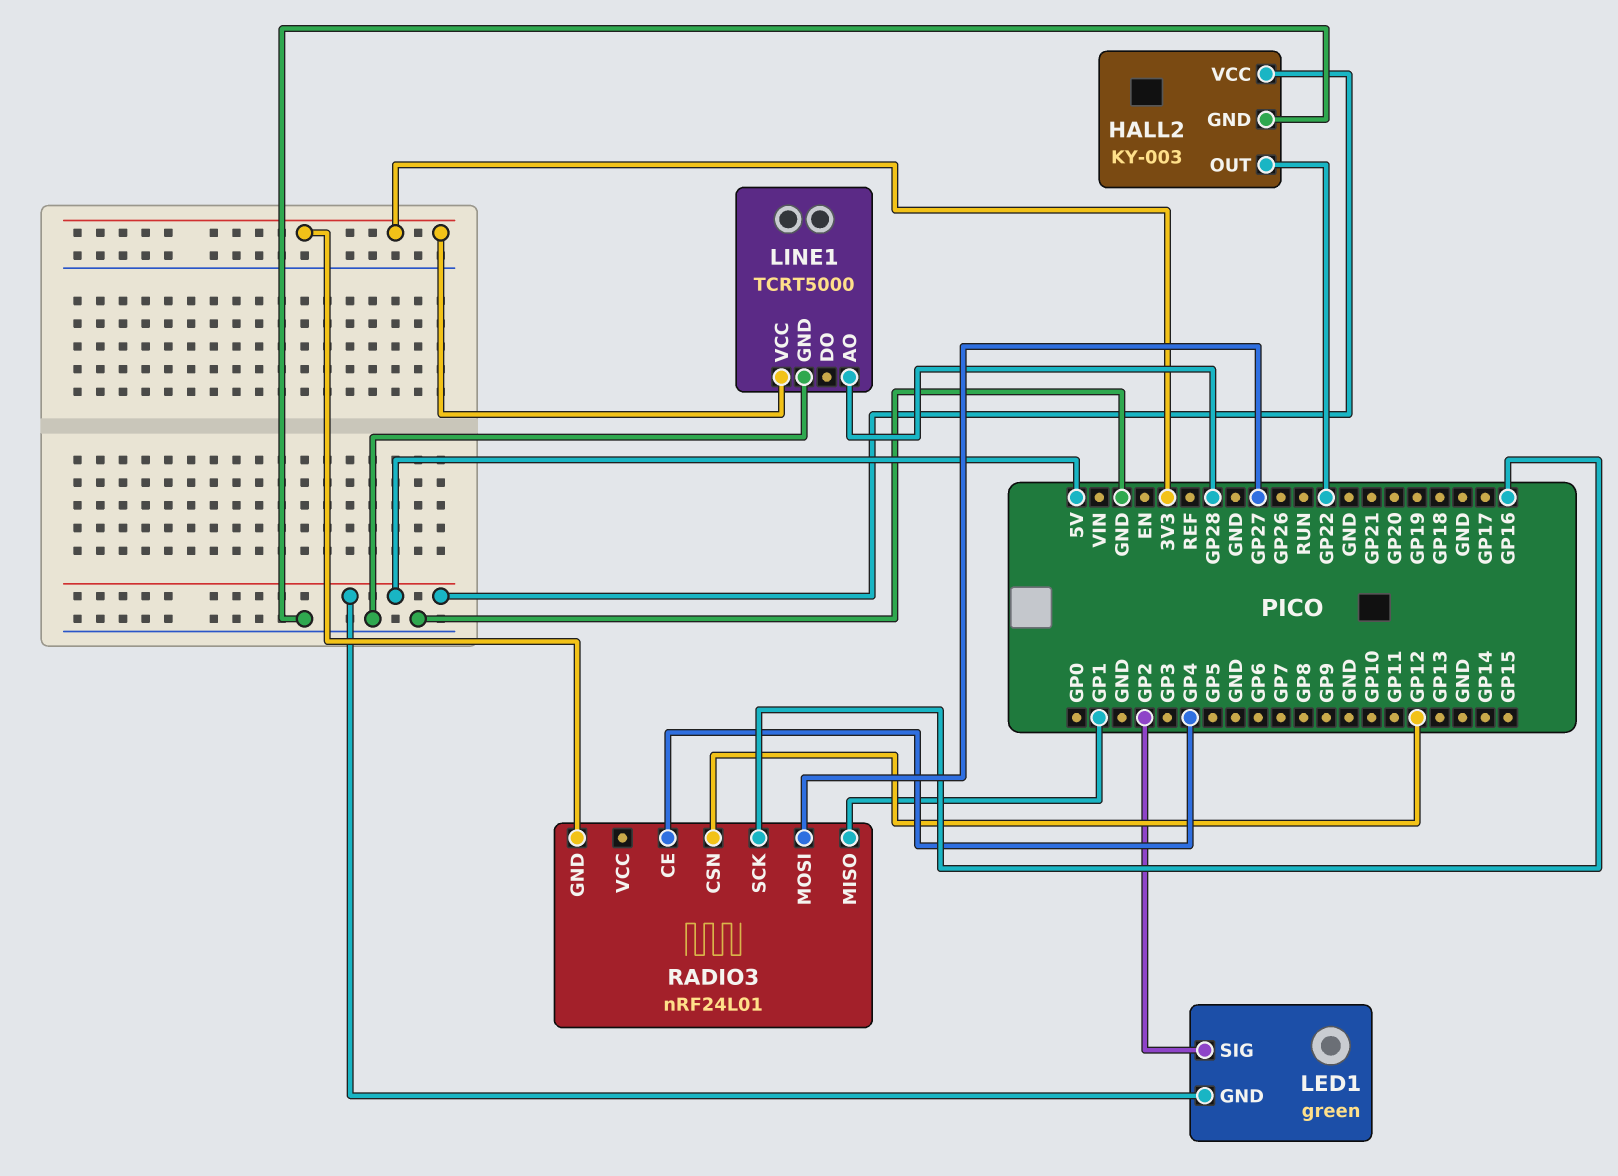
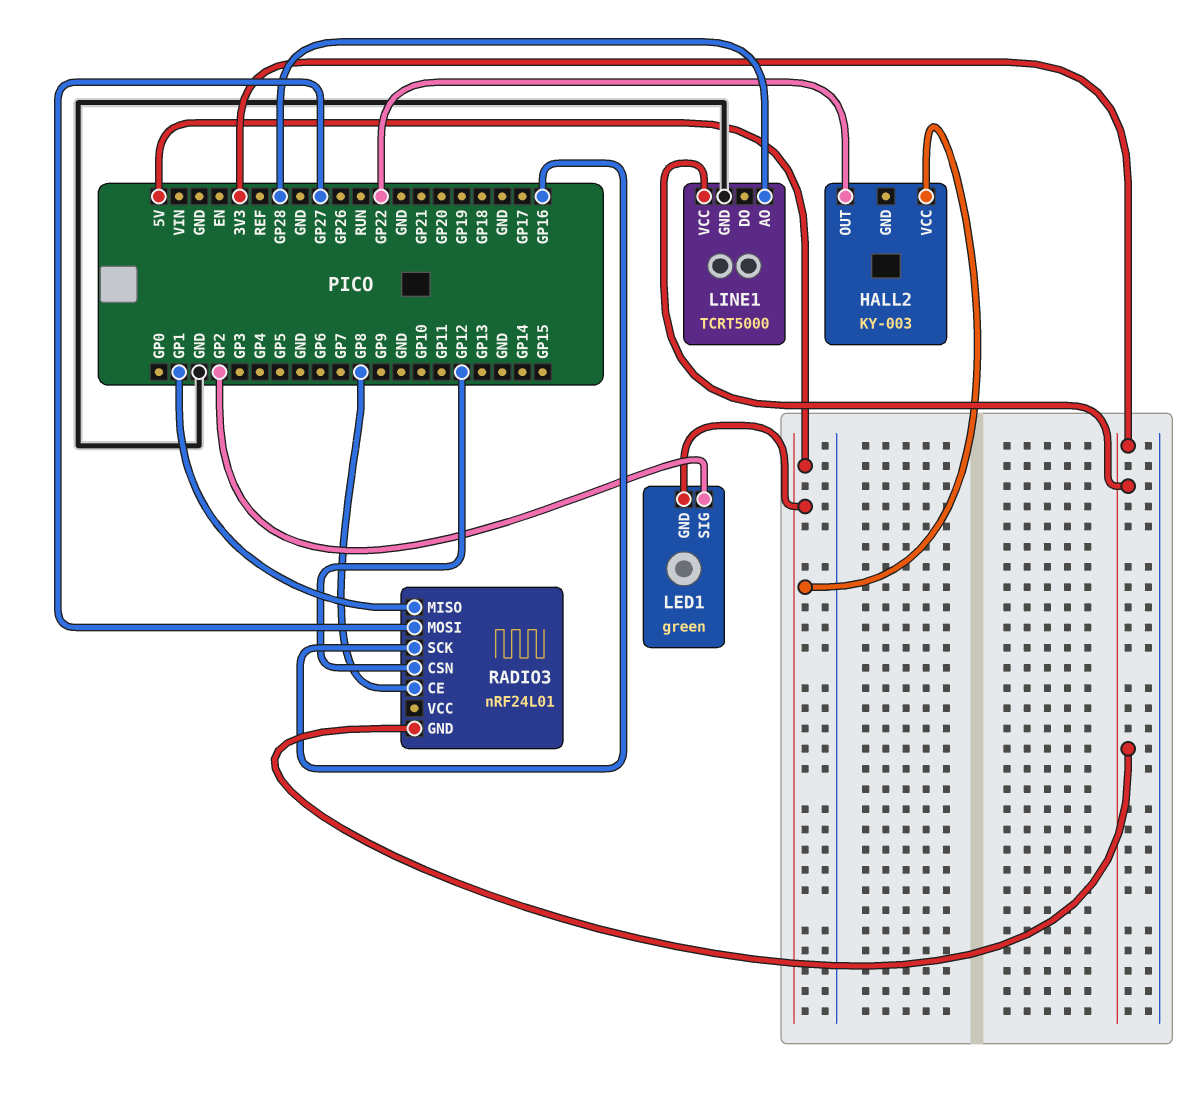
HALL2 pin GND: GND -> none
RADIO3 pin CE: GP4 -> GP8

